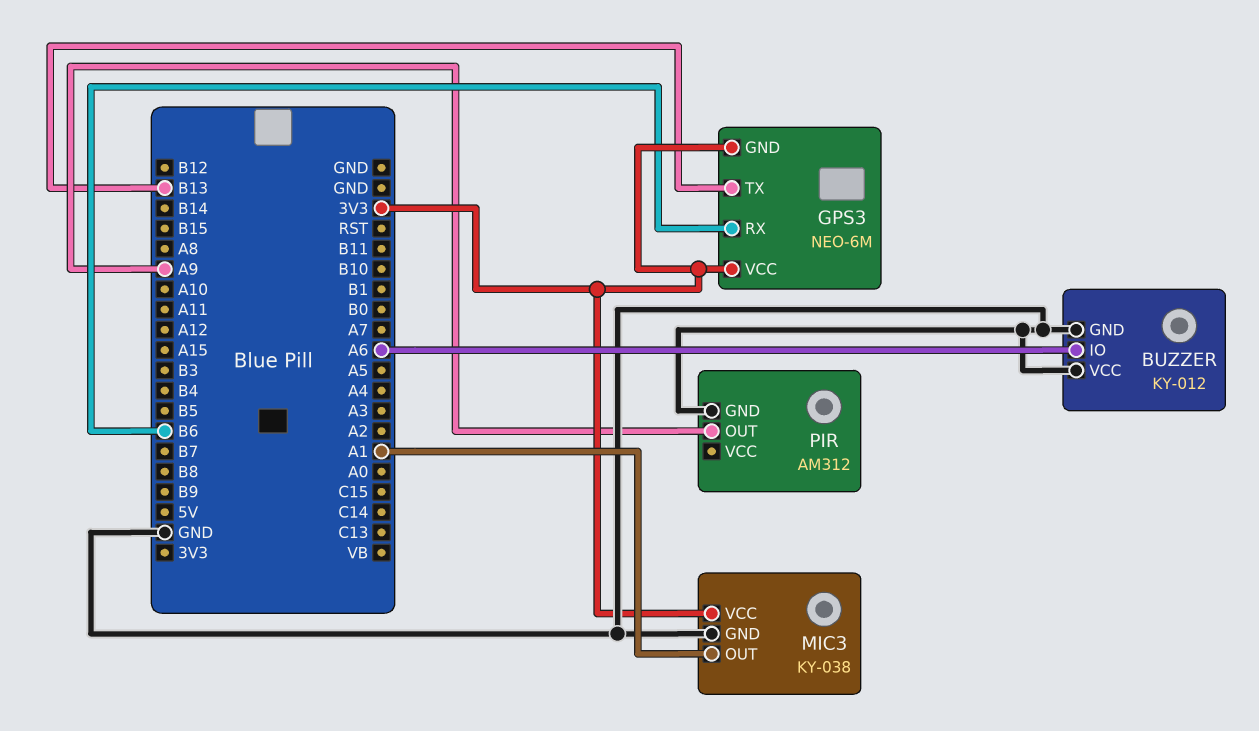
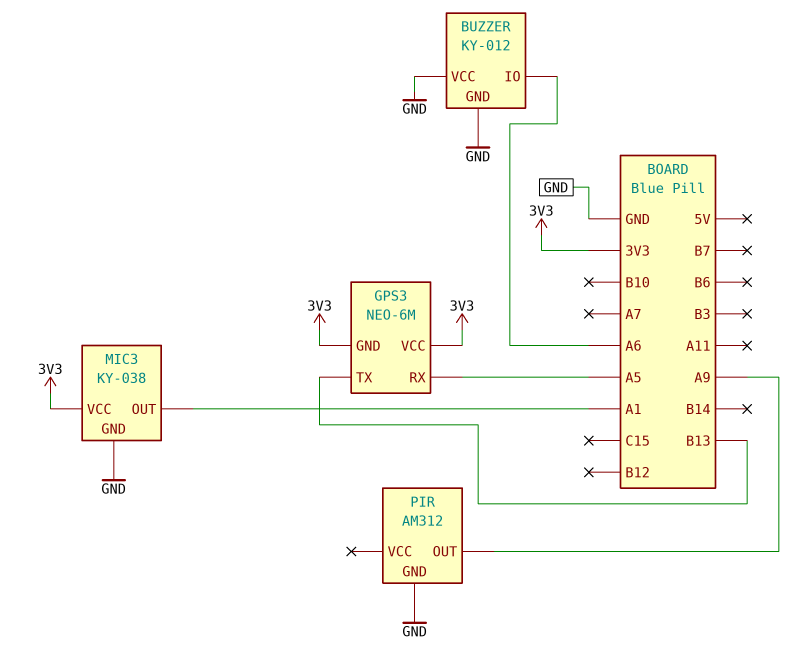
GPS3 pin RX: B6 -> A5

